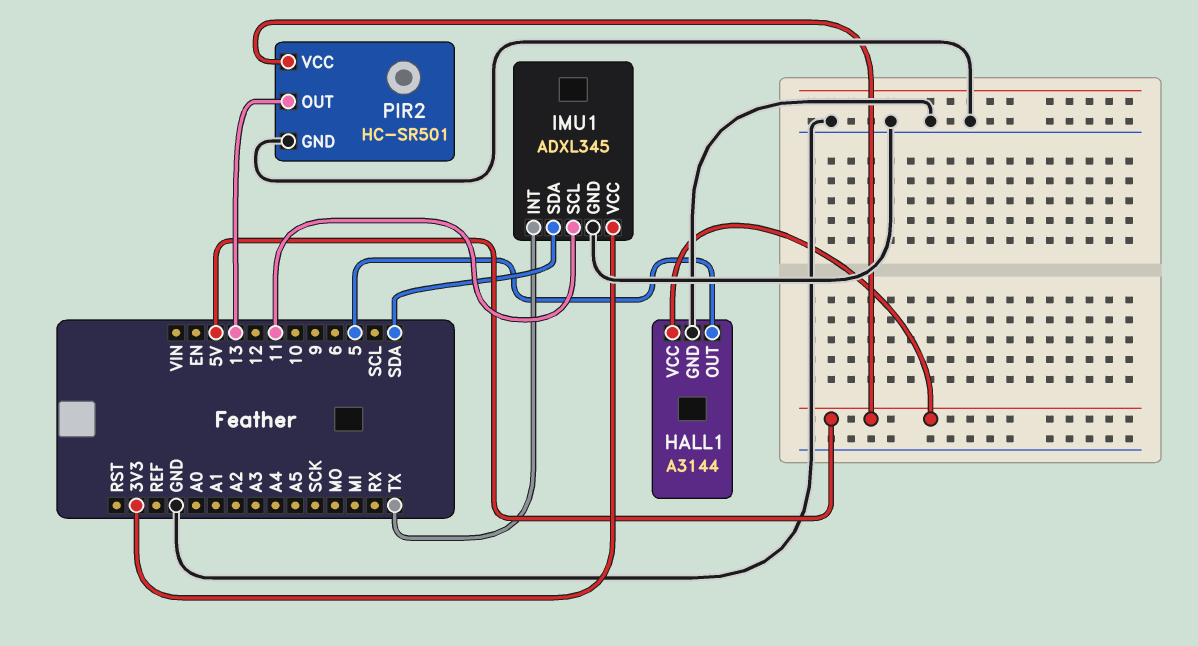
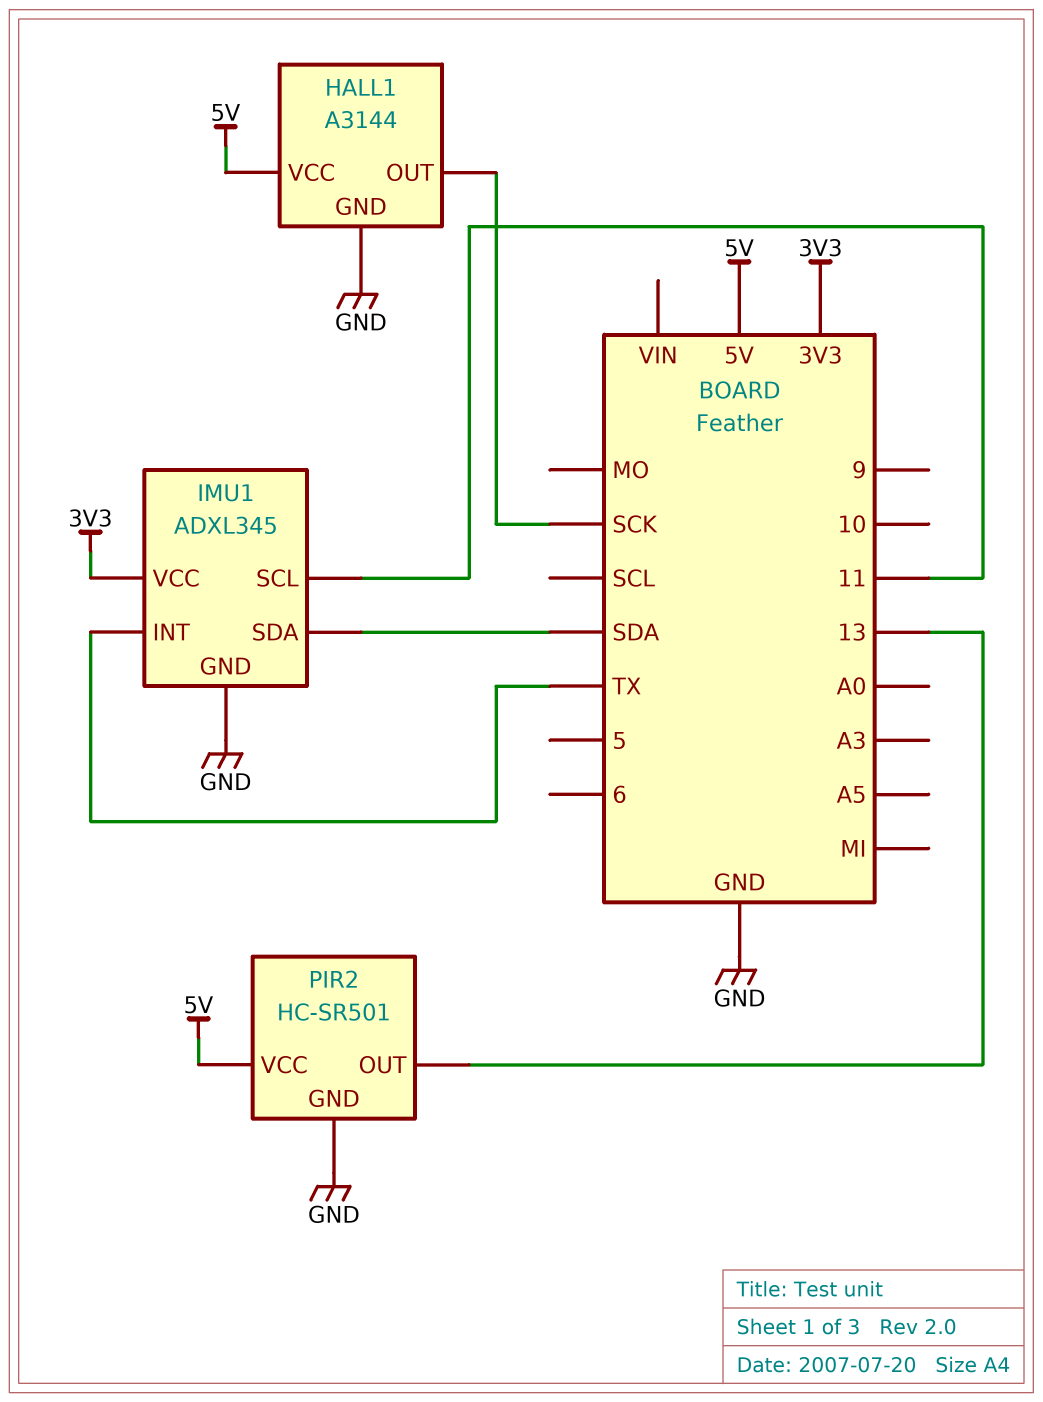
HALL1 pin OUT: 5 -> SCK

